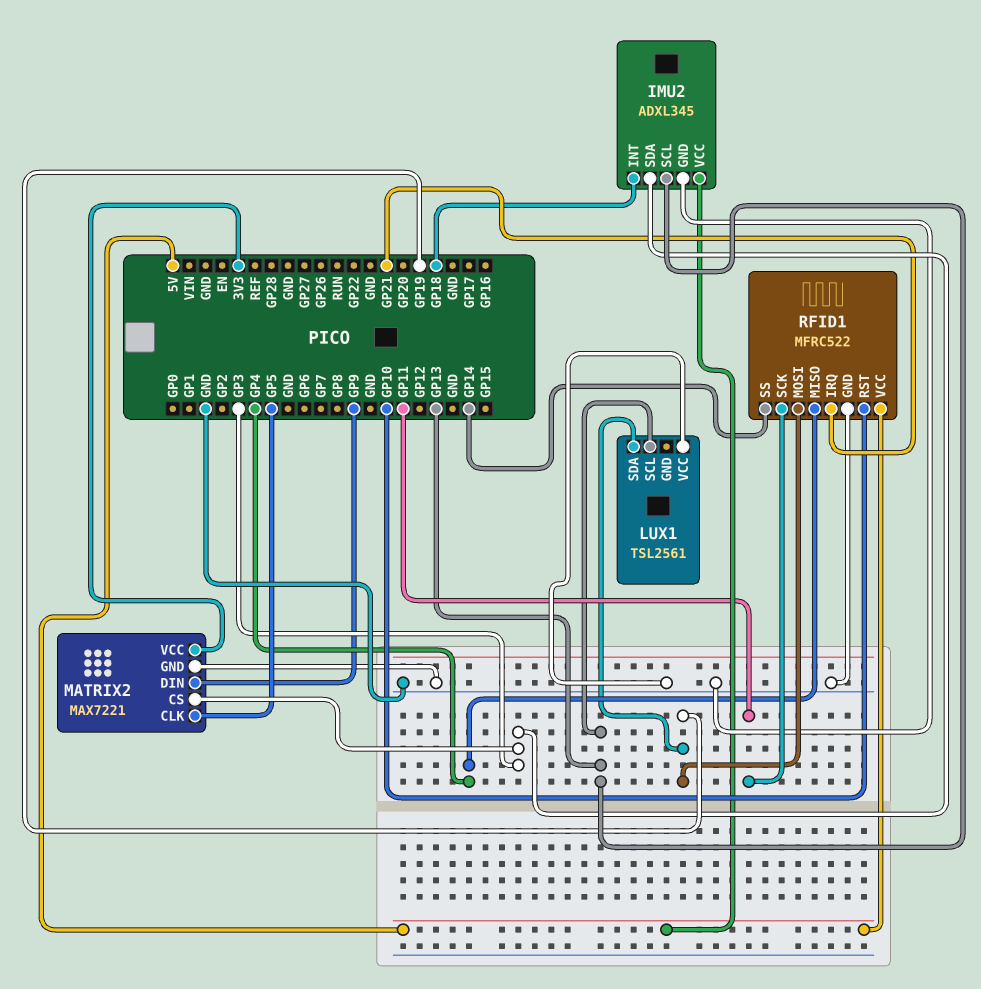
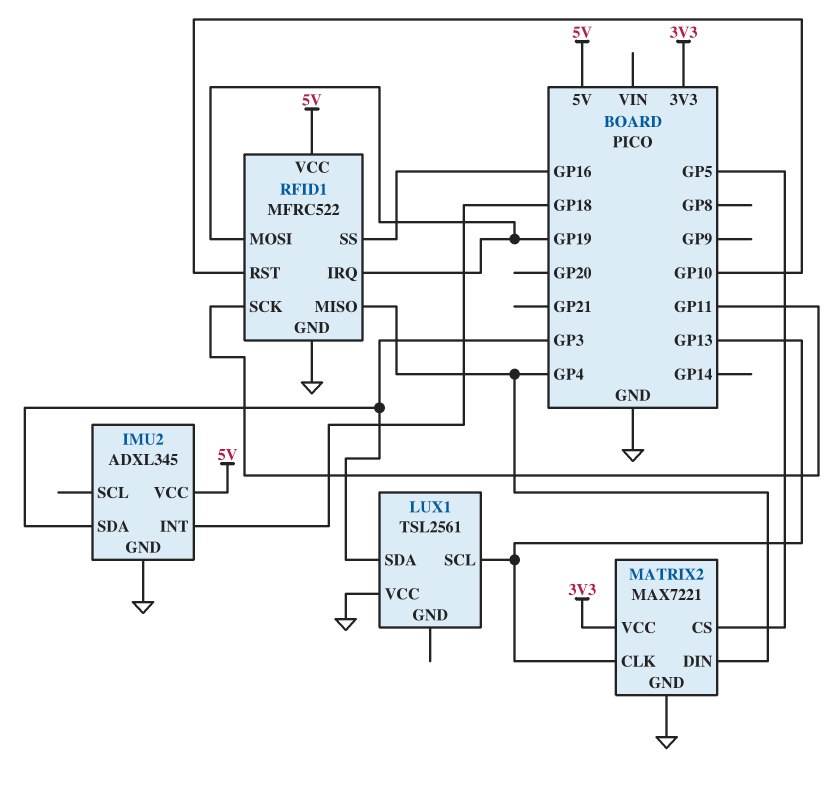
IMU2 pin SCL: GP13 -> none
LUX1 pin SDA: GP19 -> GP3
MATRIX2 pin CLK: GP5 -> GP13
MATRIX2 pin CS: GP3 -> GP5
MATRIX2 pin DIN: GP9 -> GP4
RFID1 pin IRQ: GP21 -> GP19
RFID1 pin SS: GP14 -> GP16

